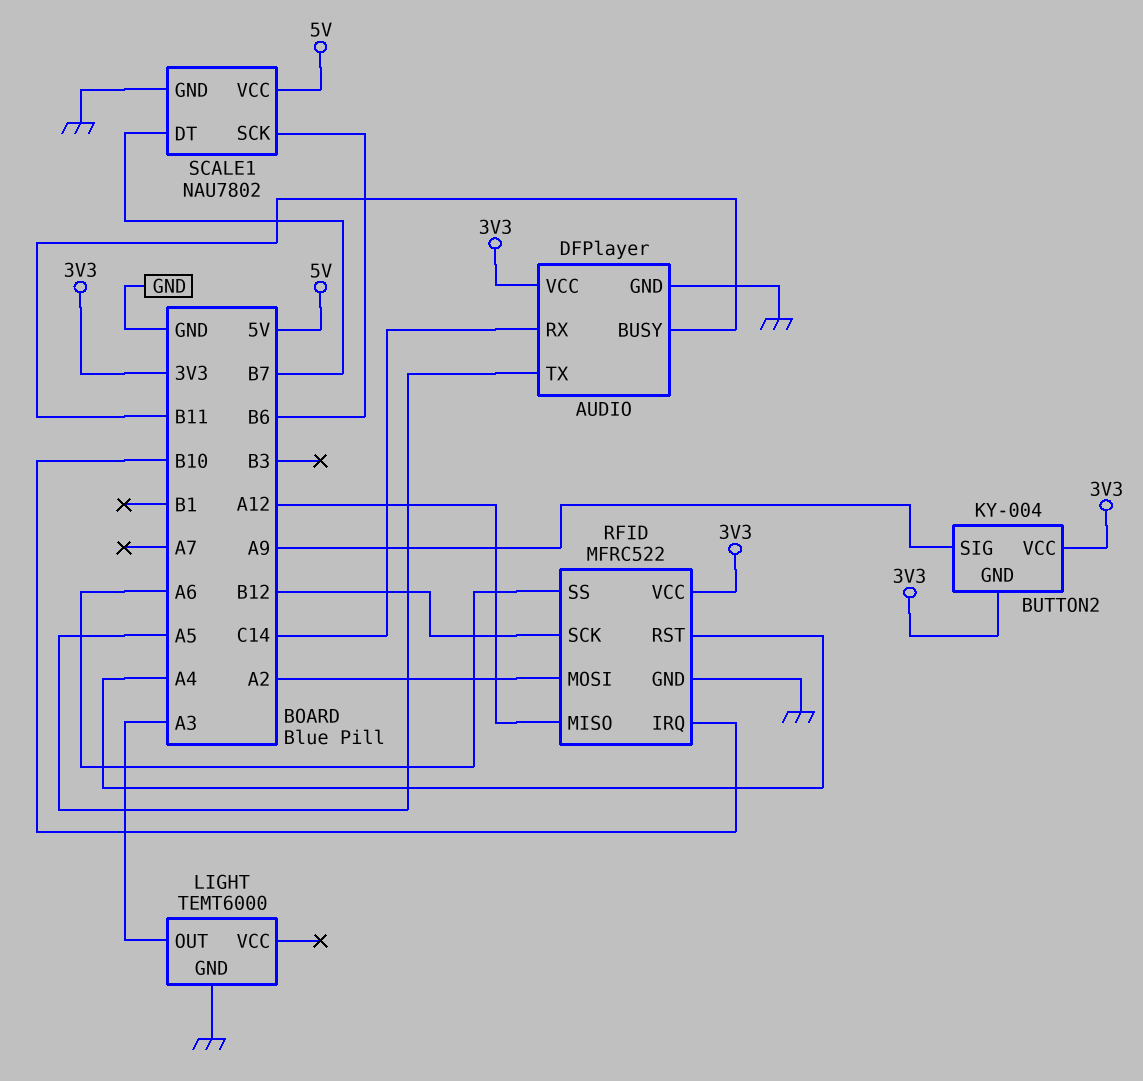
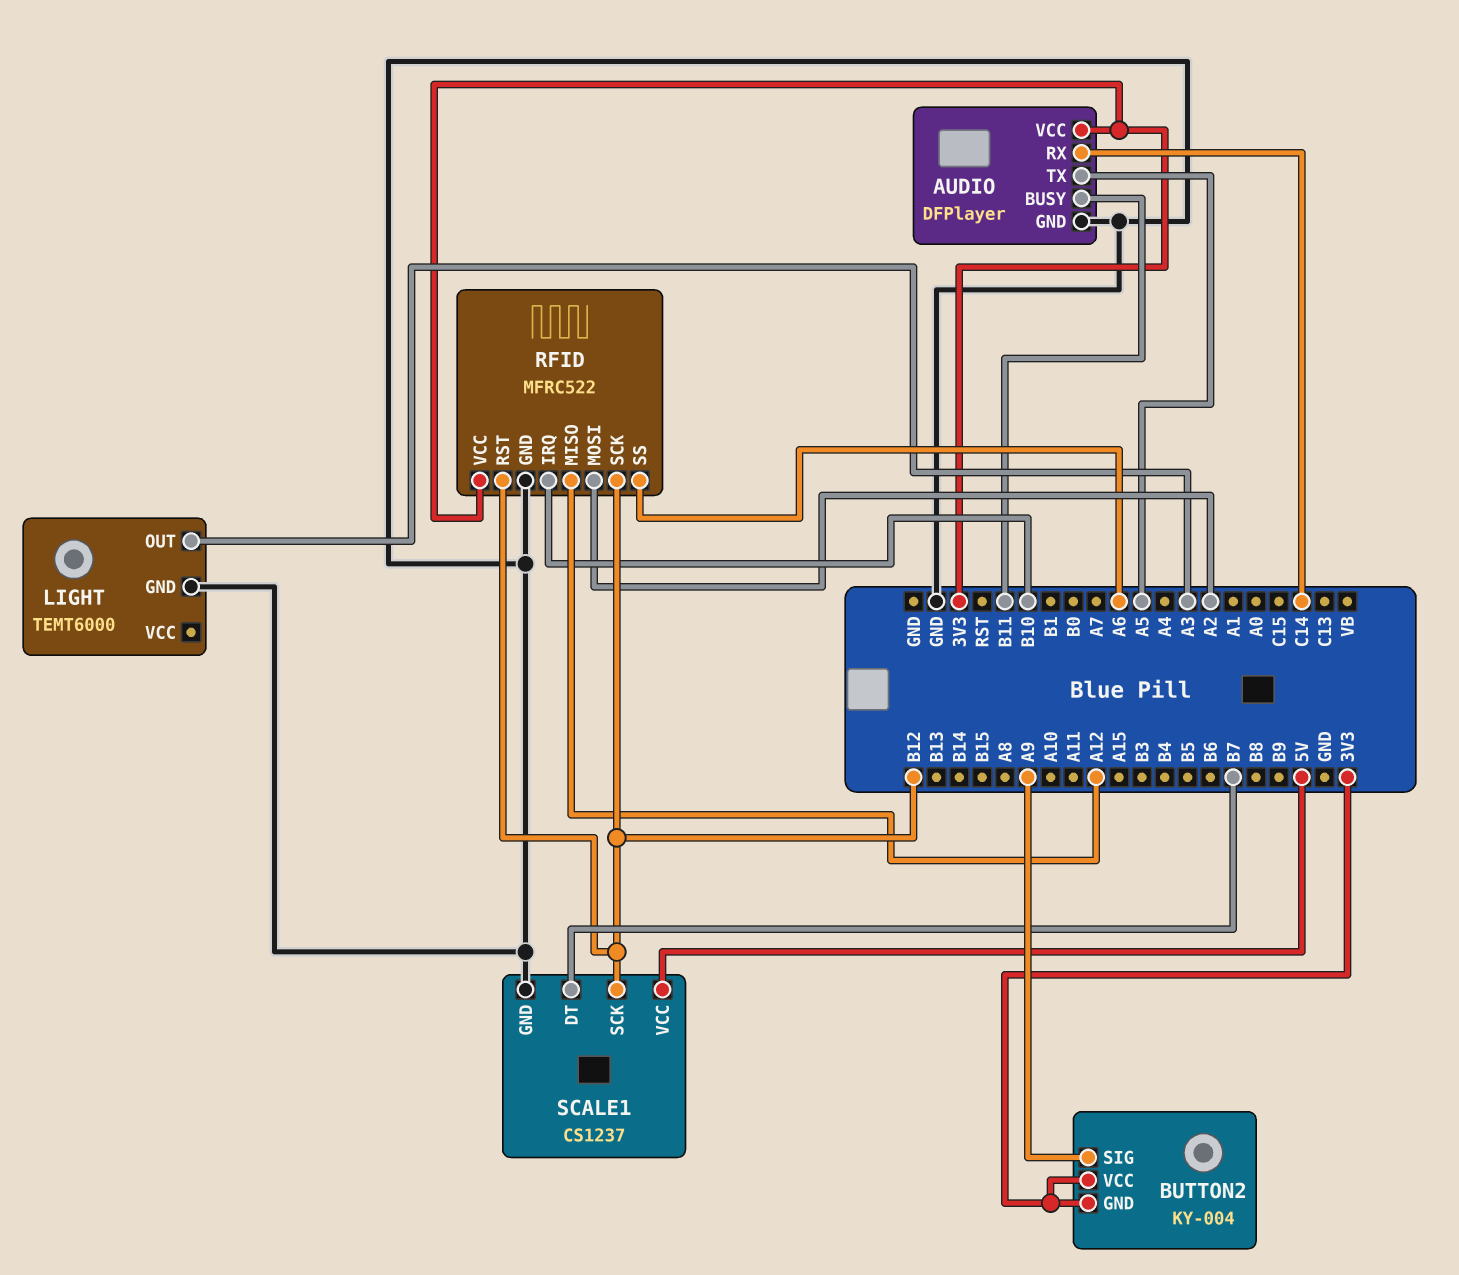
RFID pin RST: A4 -> B12
SCALE1: NAU7802 -> CS1237
SCALE1 pin SCK: B6 -> B12

